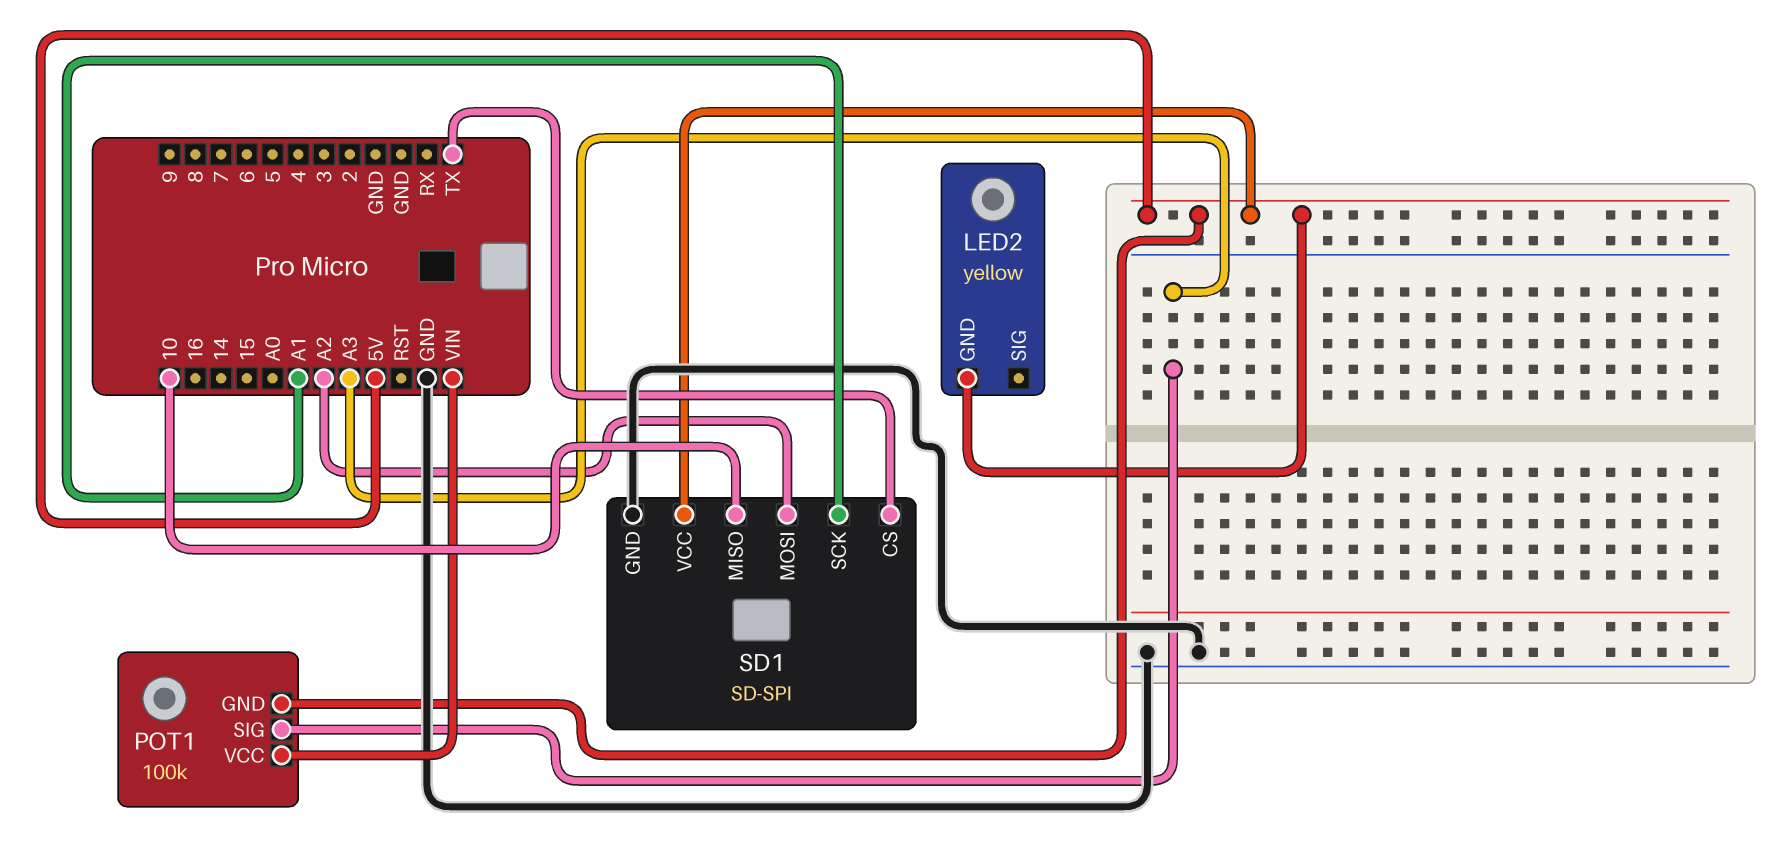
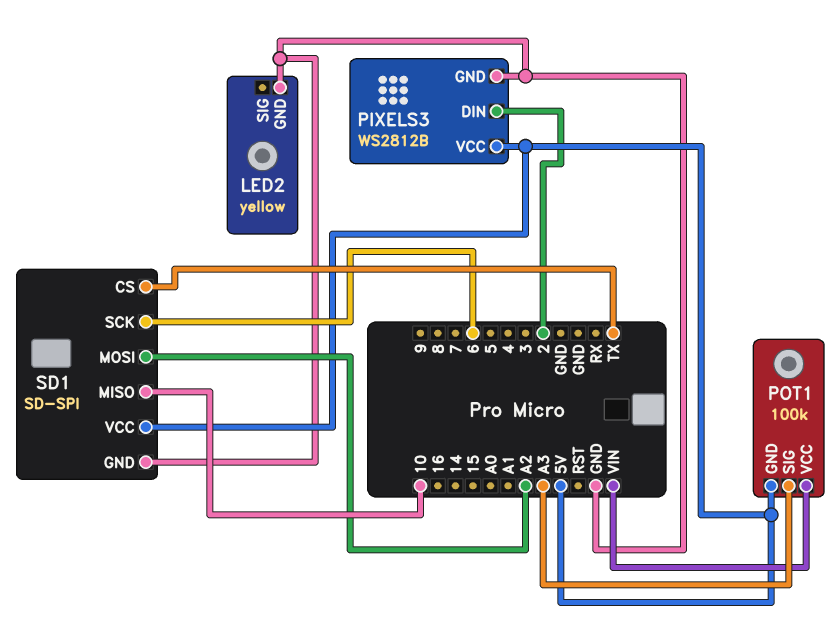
LED2 pin GND: 5V -> GND
PIXELS3: none -> WS2812B
PIXELS3 pin DIN: none -> 2
PIXELS3 pin GND: none -> GND
PIXELS3 pin VCC: none -> 5V
SD1 pin SCK: A1 -> 6

